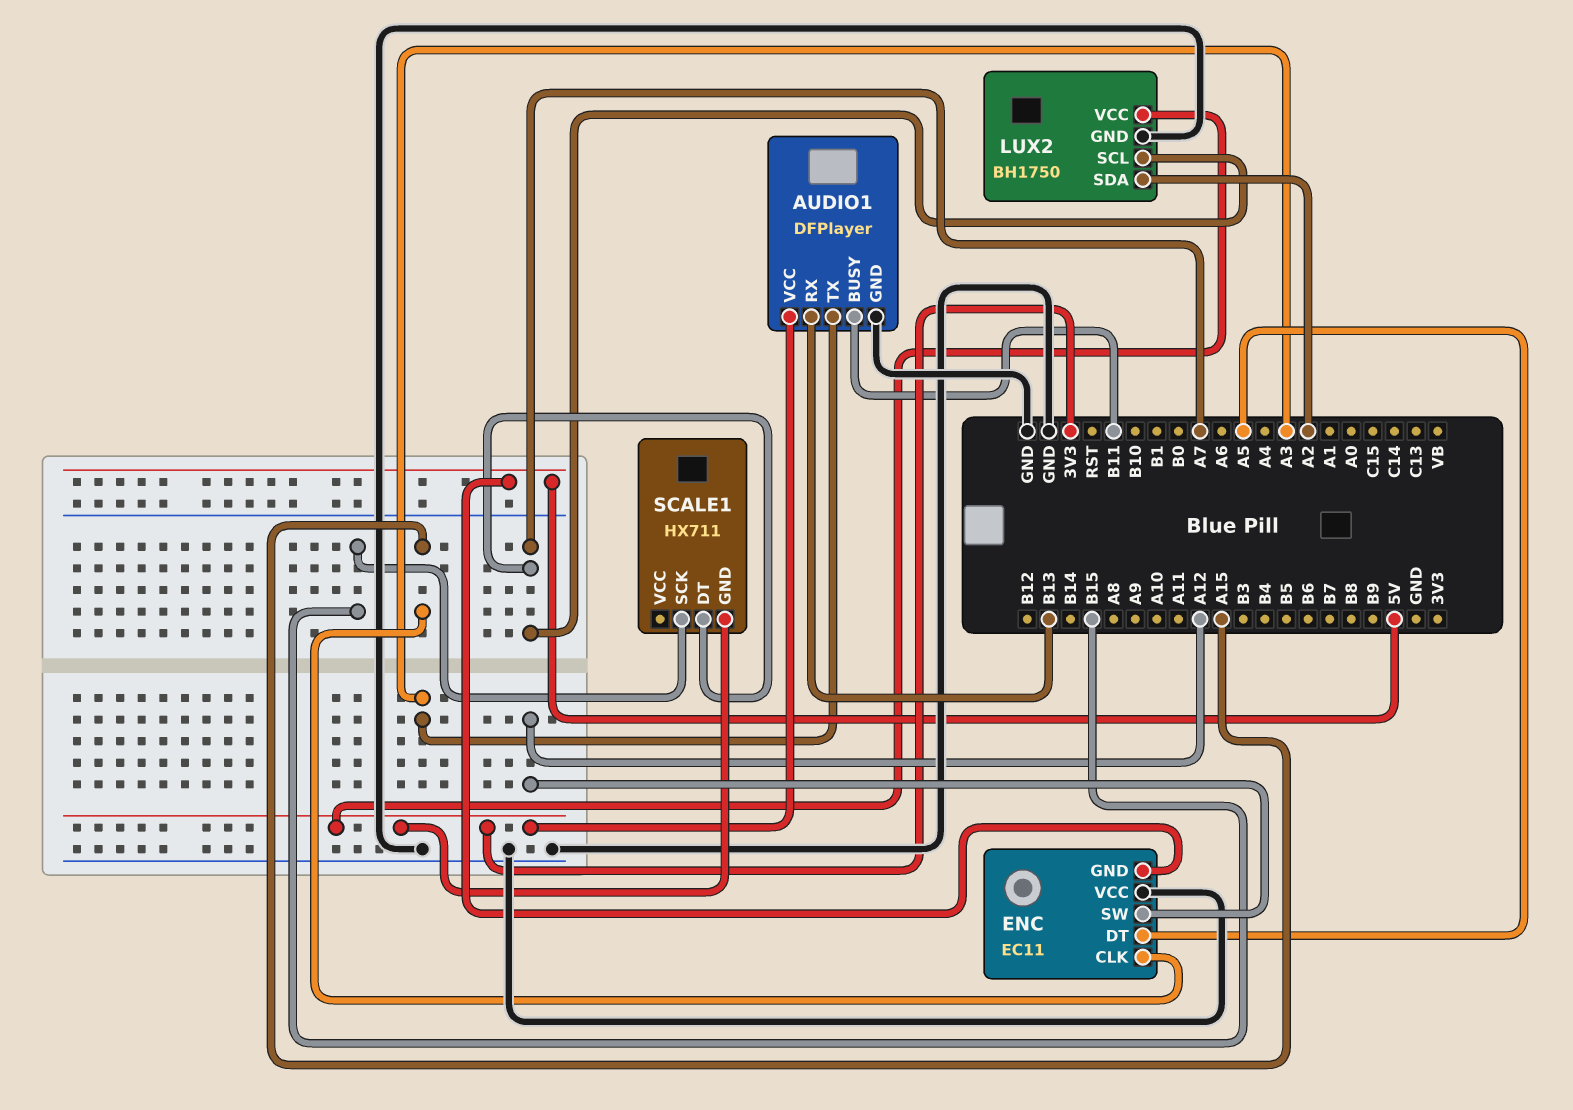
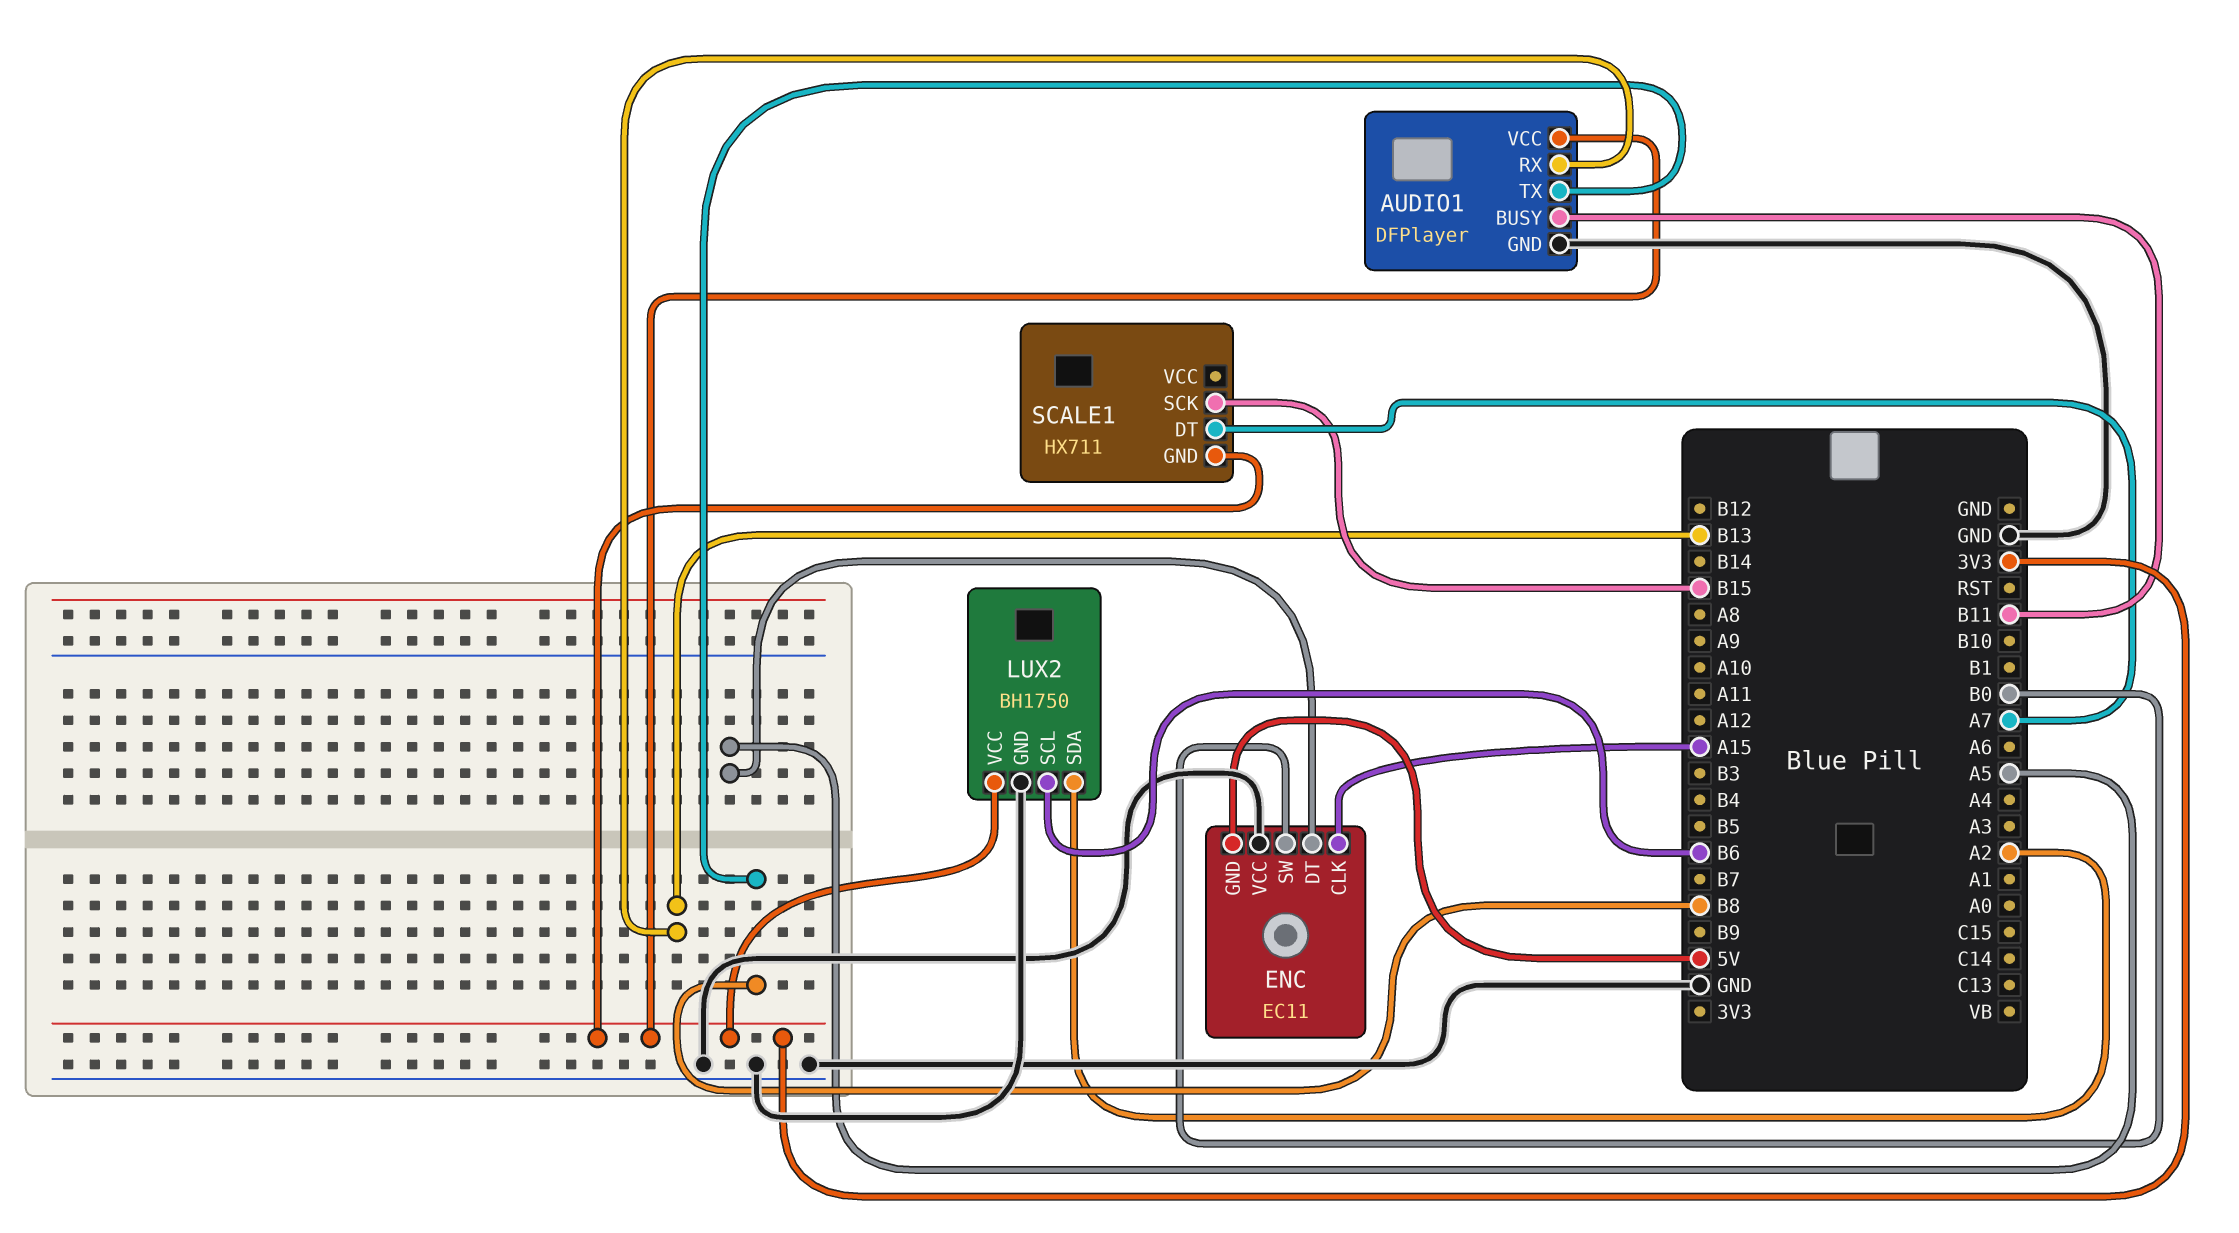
AUDIO1 pin TX: A3 -> B8
ENC pin SW: A12 -> B0
LUX2 pin SCL: A7 -> B6

